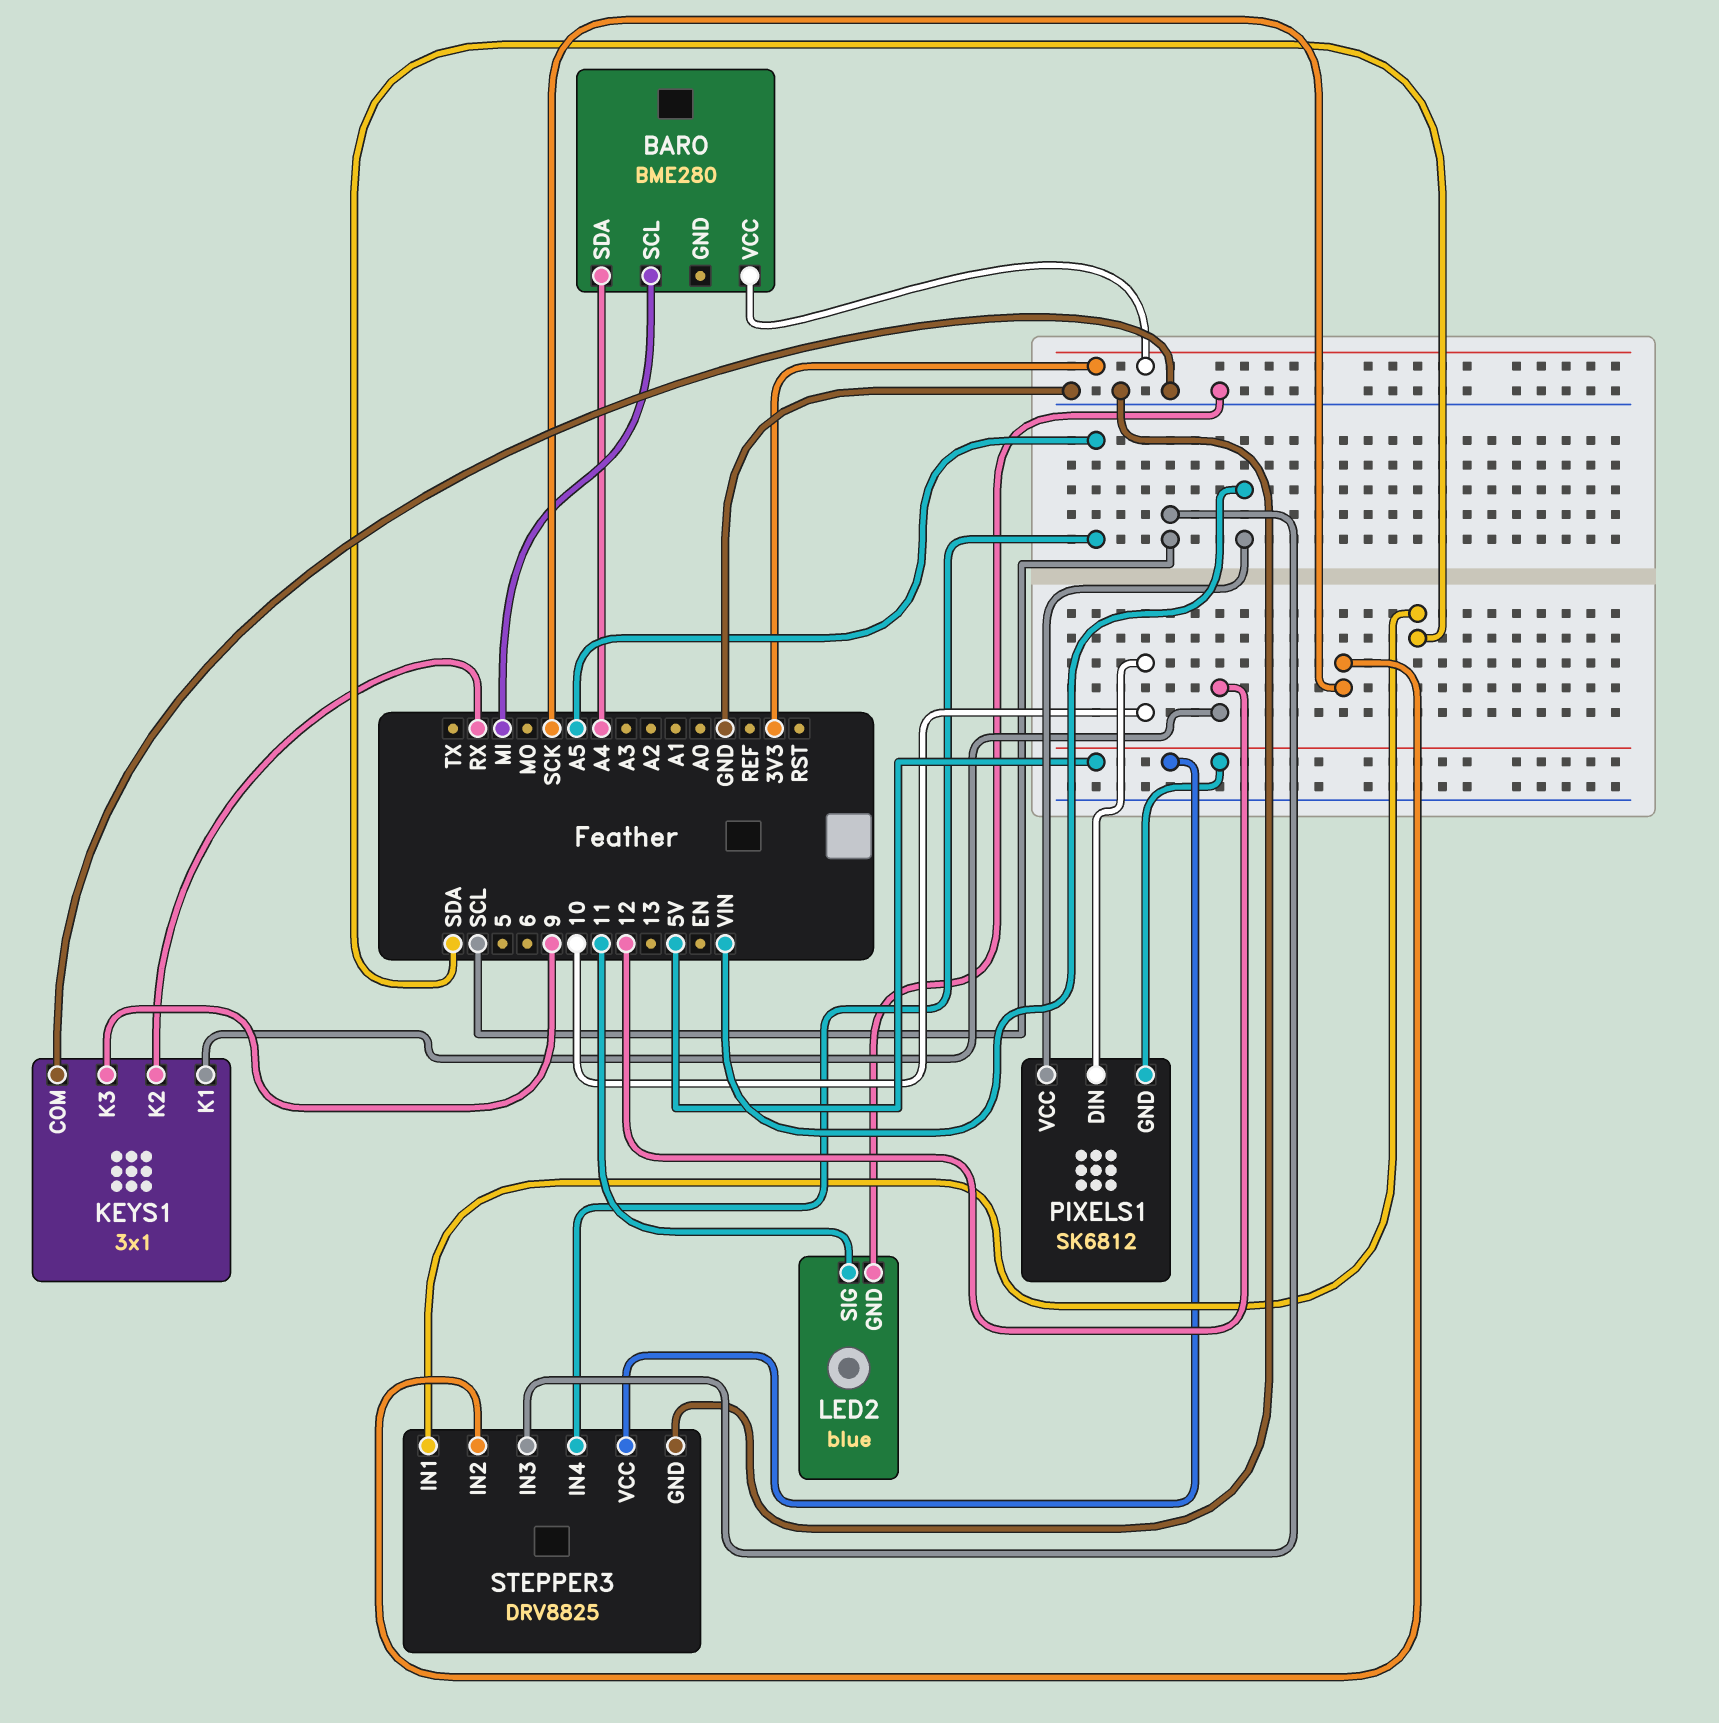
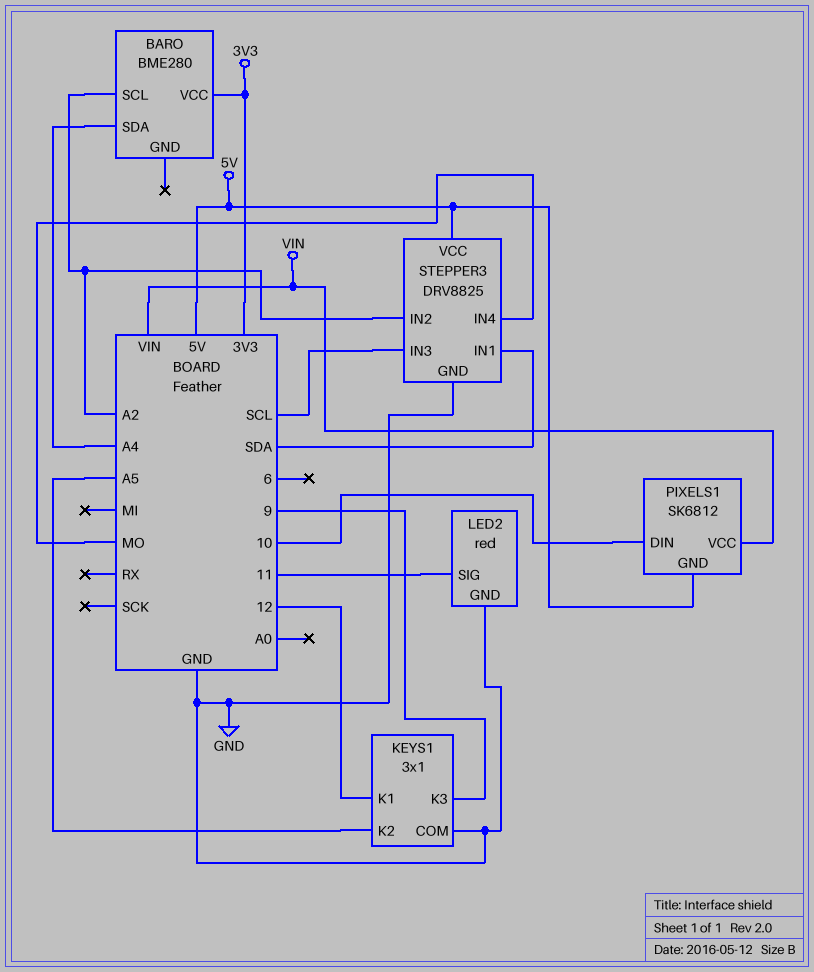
BARO pin SCL: MI -> A2
KEYS1 pin K2: RX -> A5
LED2: blue -> red
STEPPER3 pin IN2: SCK -> A2
STEPPER3 pin IN4: A5 -> MO

